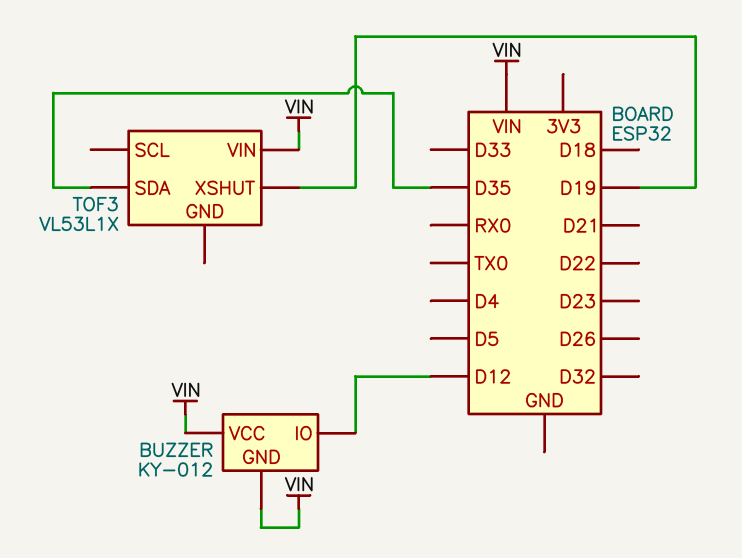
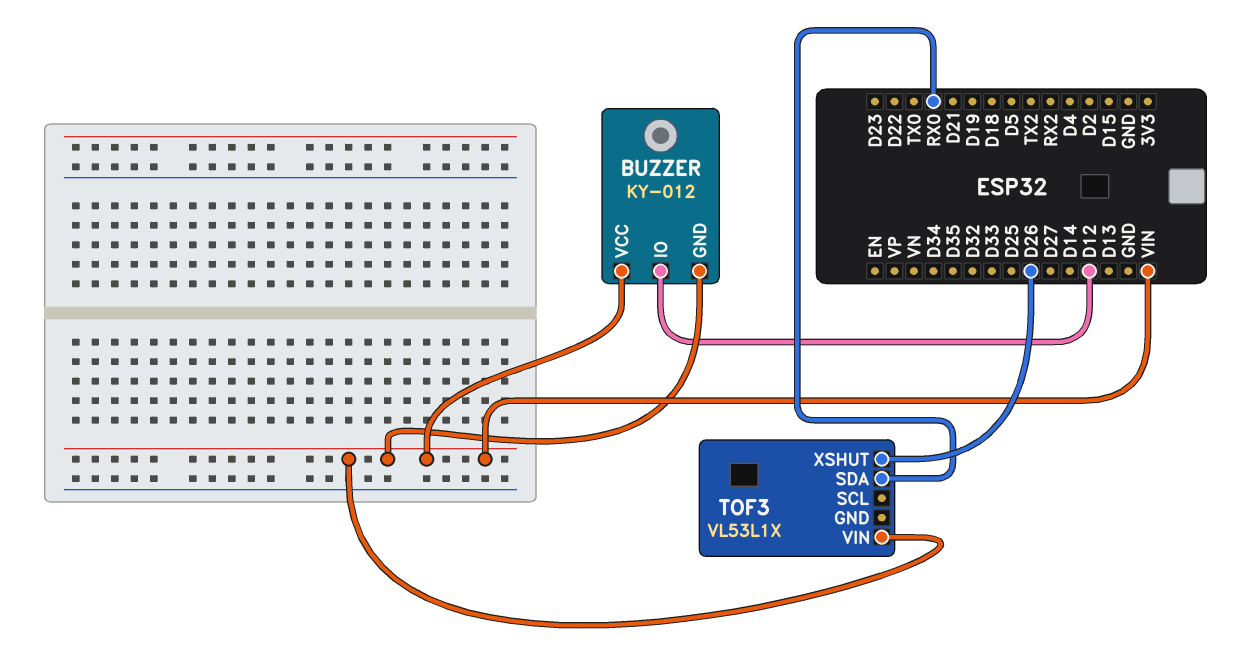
TOF3 pin SDA: D35 -> RX0
TOF3 pin XSHUT: D19 -> D26

